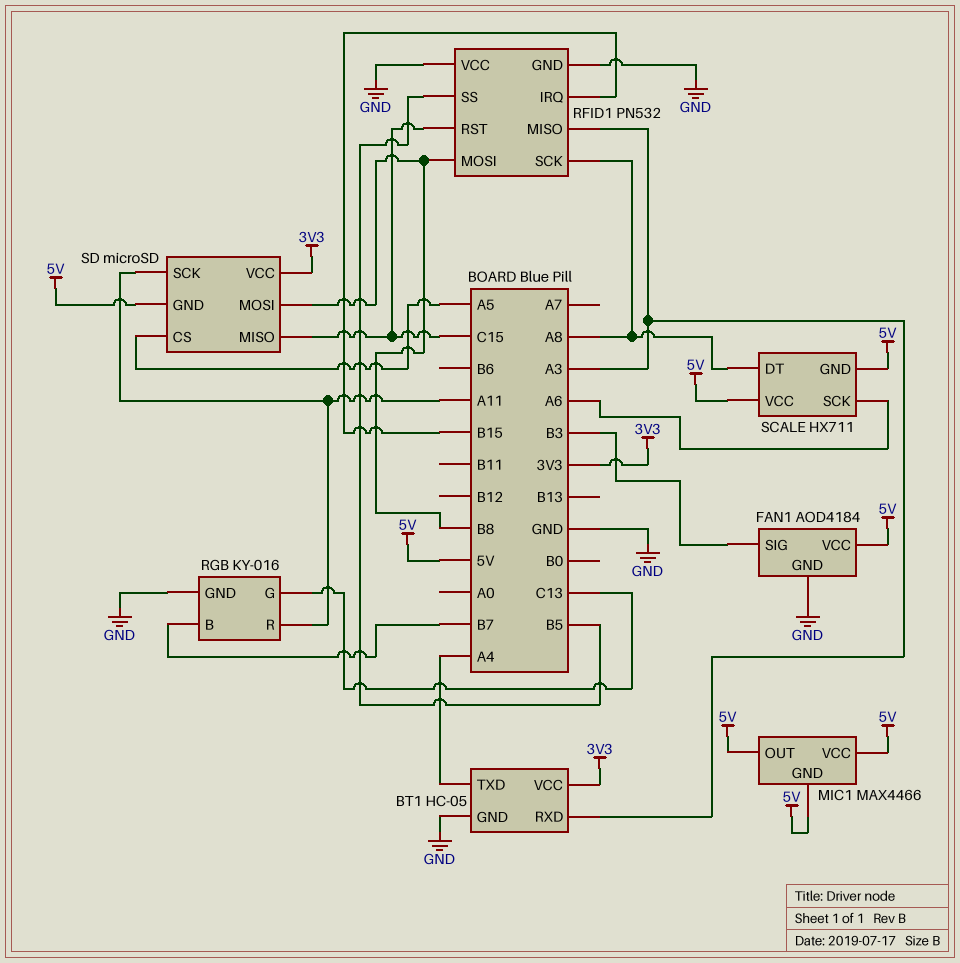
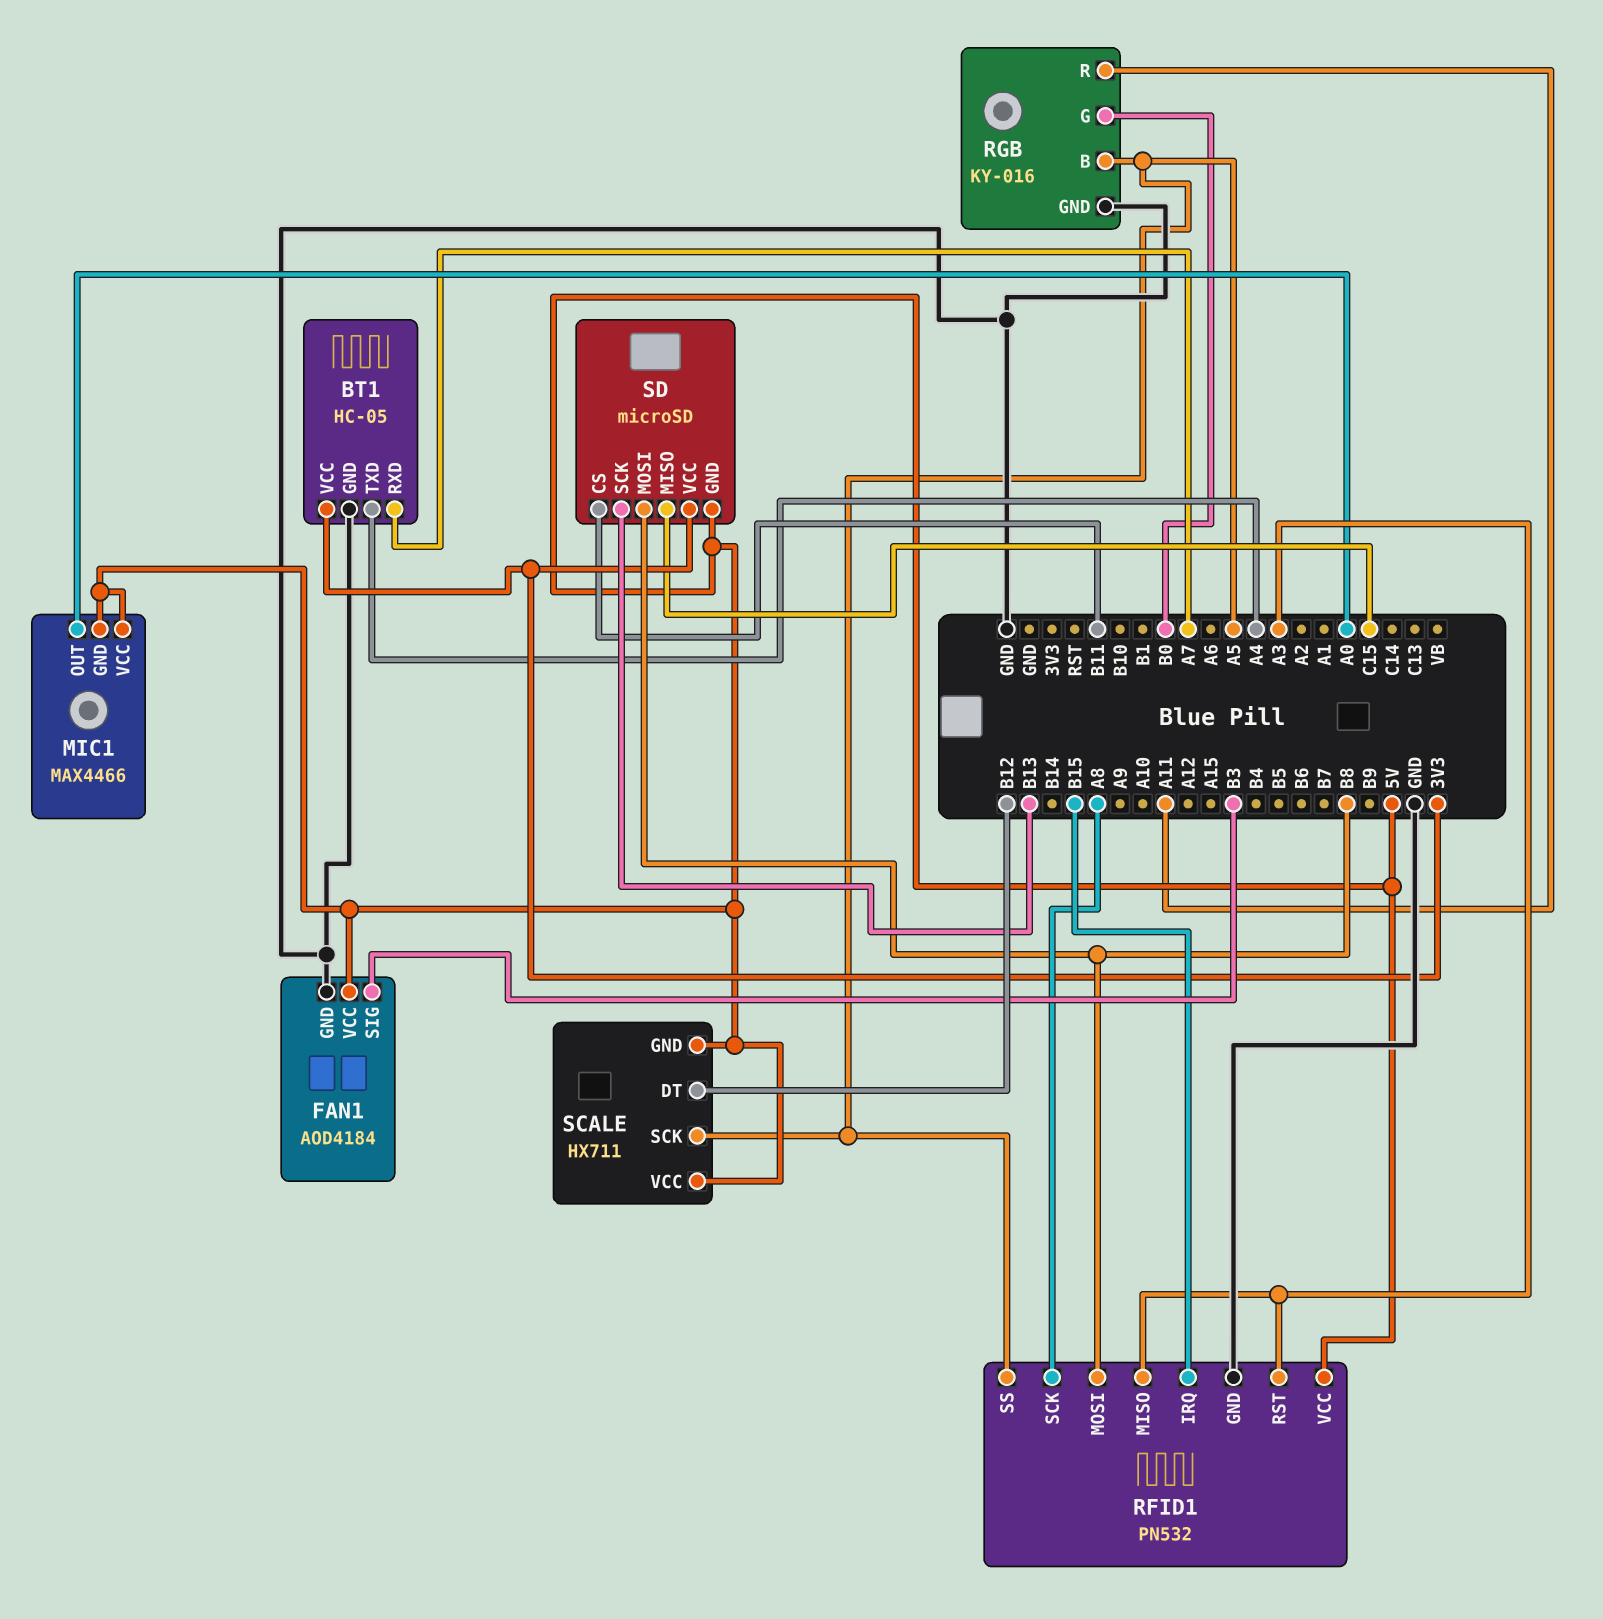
BT1 pin RXD: A3 -> A7
MIC1 pin OUT: 5V -> A0
RFID1 pin RST: C15 -> A3
RFID1 pin SS: B5 -> A5
RFID1 pin VCC: GND -> 5V
RGB pin B: B7 -> A5
RGB pin G: C13 -> B0
SCALE pin DT: A8 -> B12
SCALE pin SCK: A6 -> A5
SD pin CS: A5 -> B11
SD pin SCK: A11 -> B13

